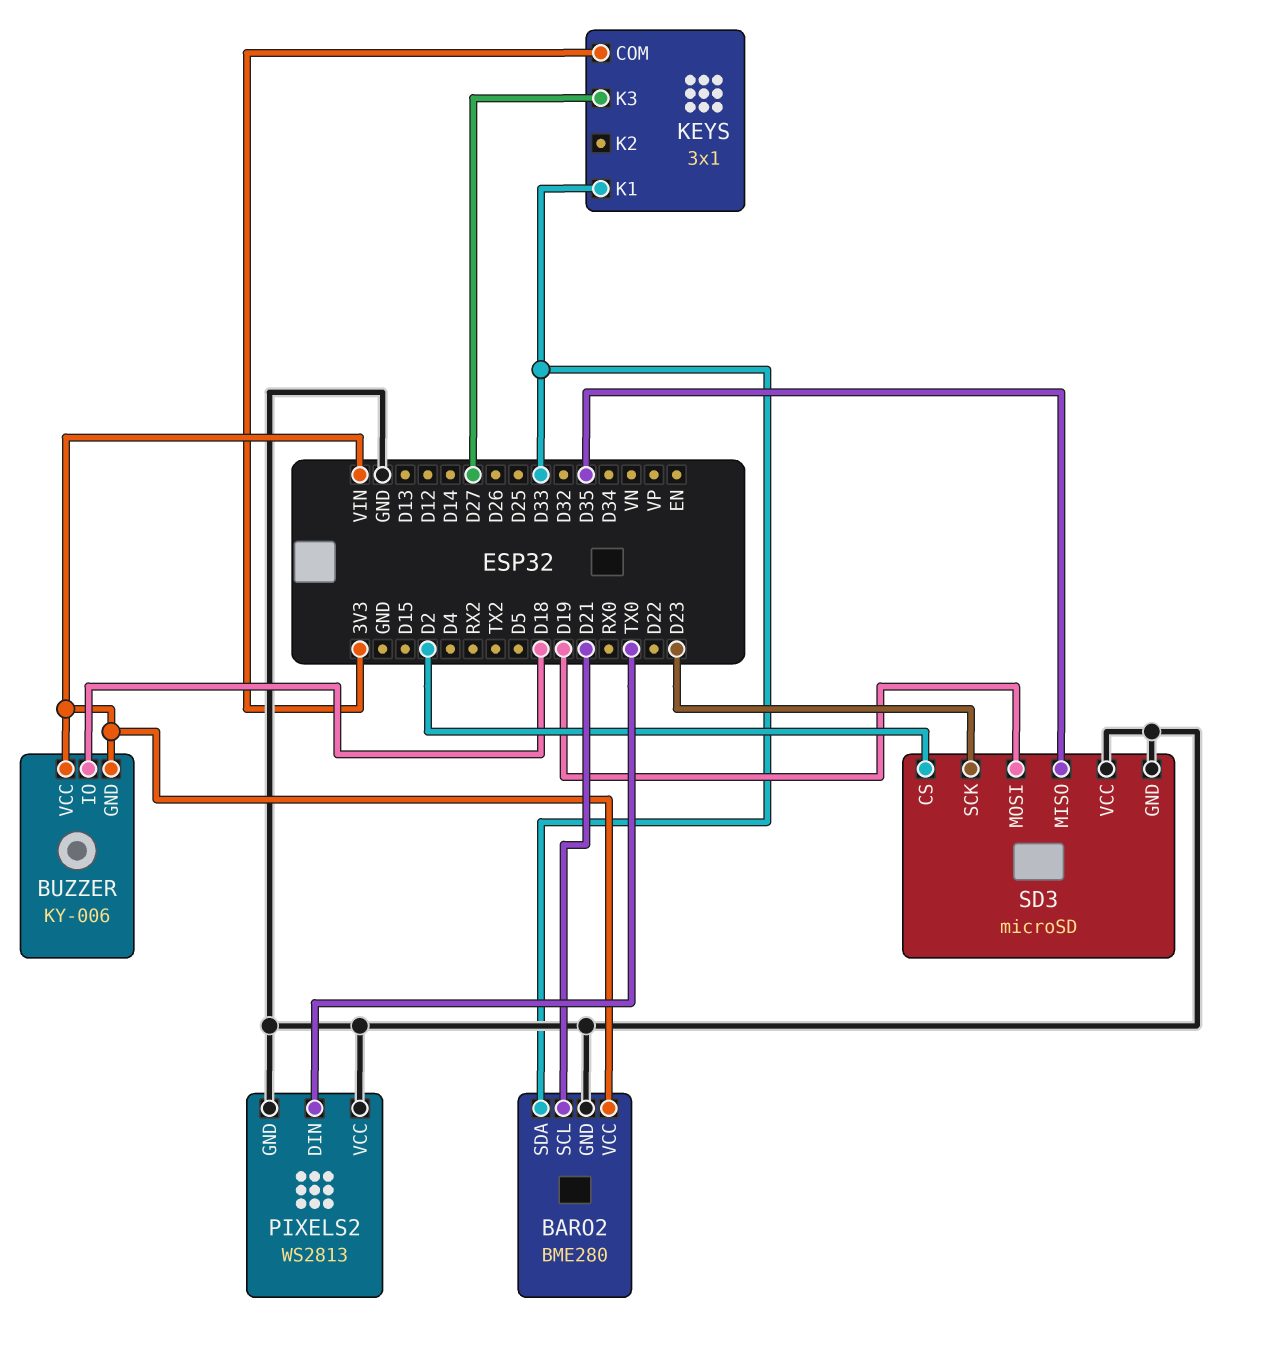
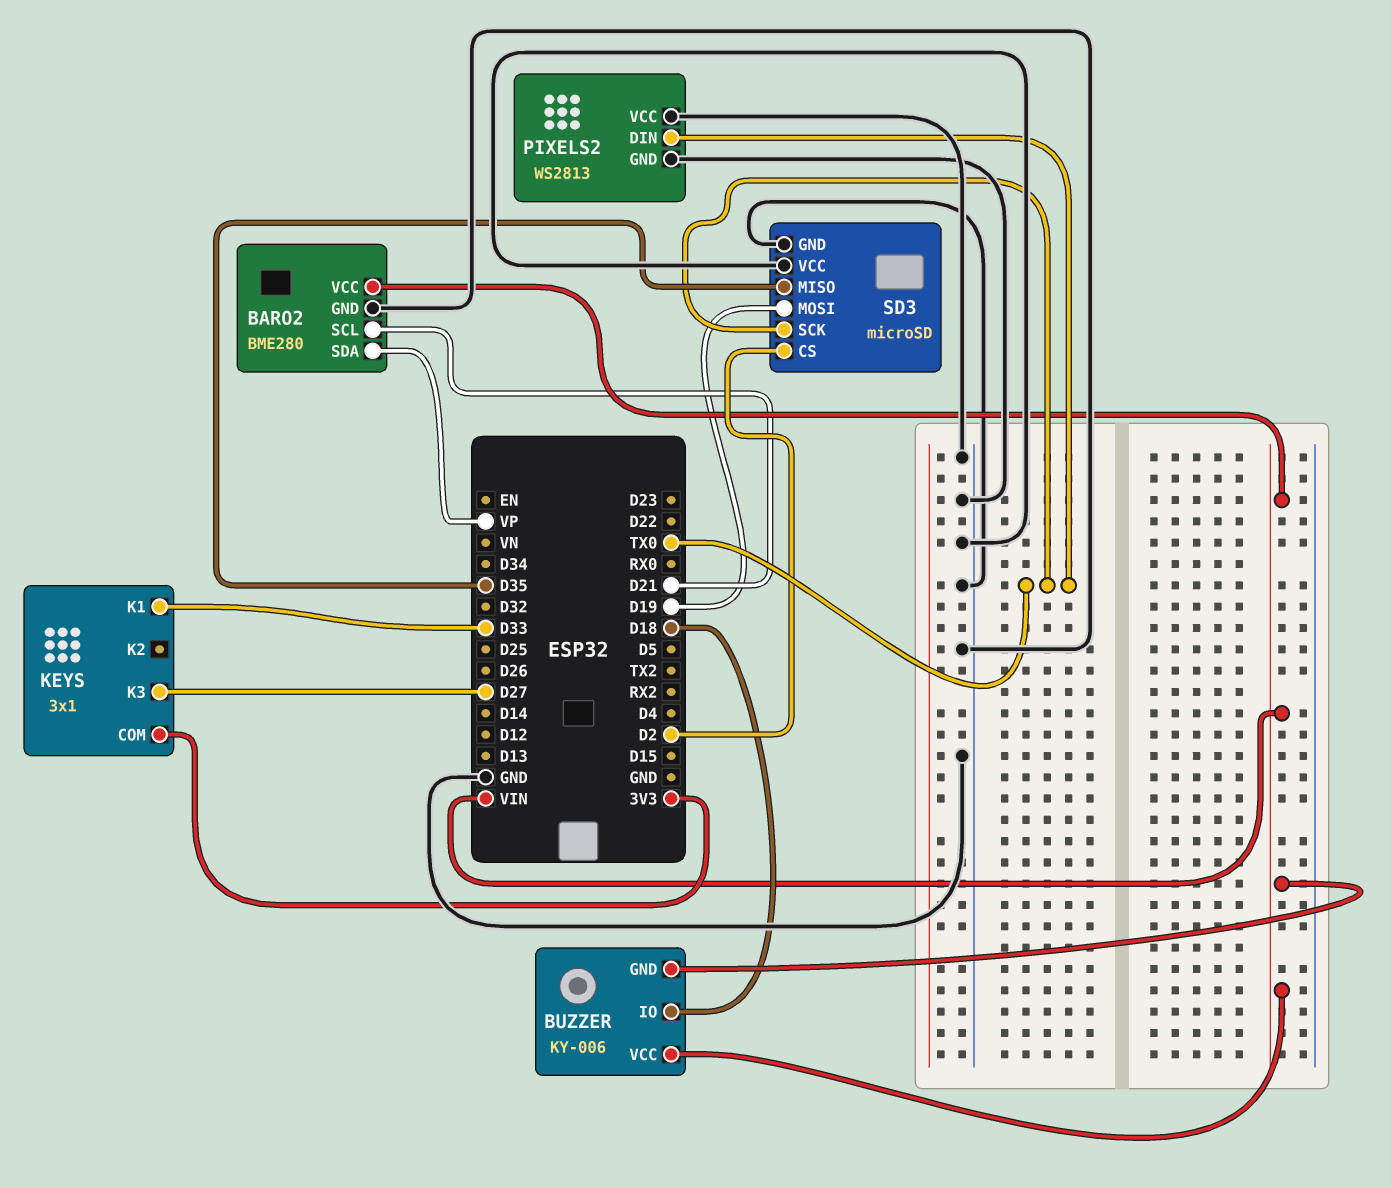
BARO2 pin SDA: D33 -> VP
SD3 pin SCK: D23 -> TX0

